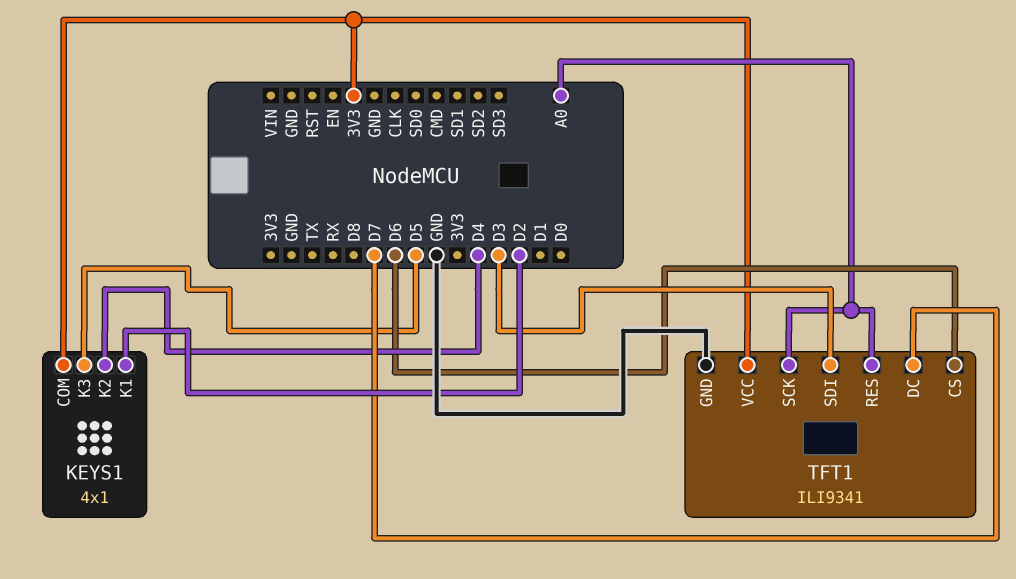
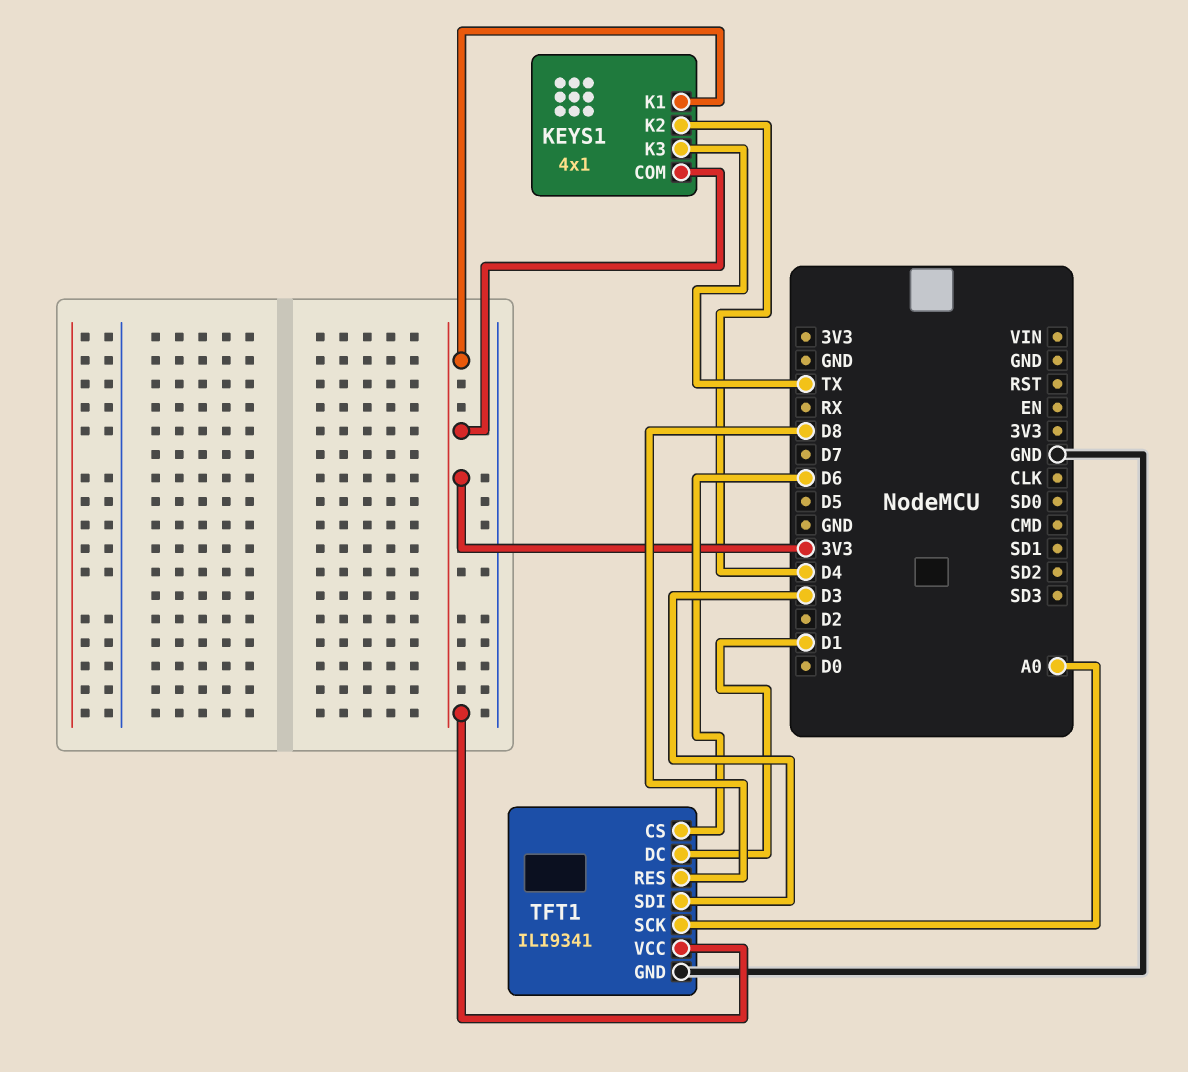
KEYS1 pin K1: D2 -> 3V3
KEYS1 pin K3: D5 -> TX
TFT1 pin DC: D7 -> D1
TFT1 pin RES: A0 -> D8

